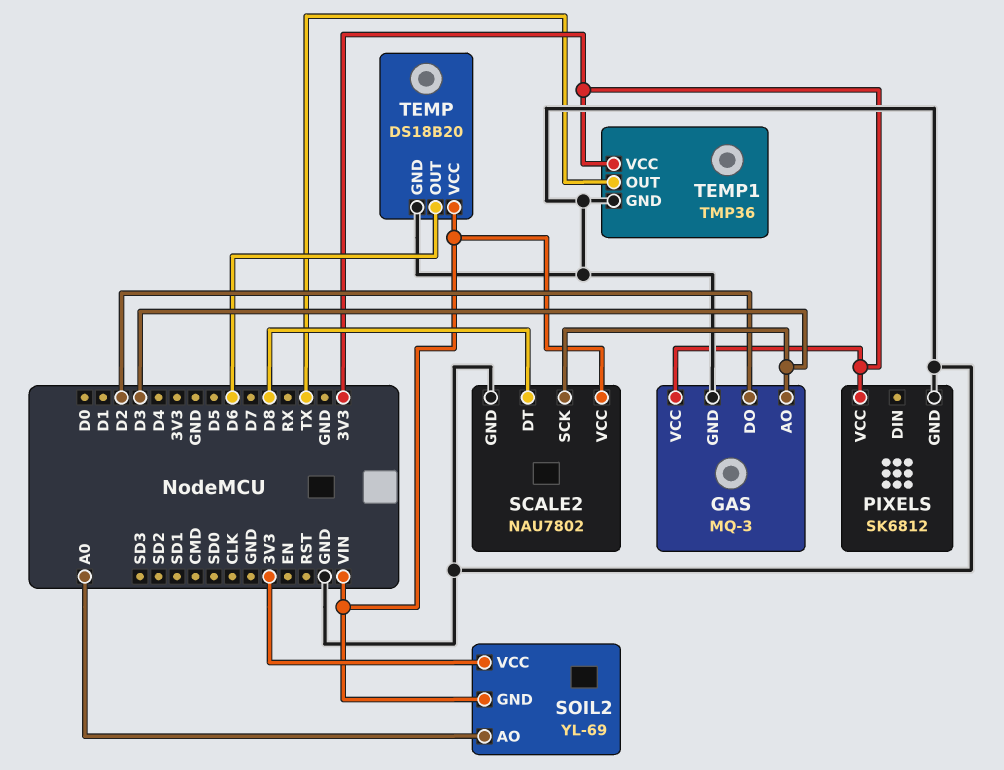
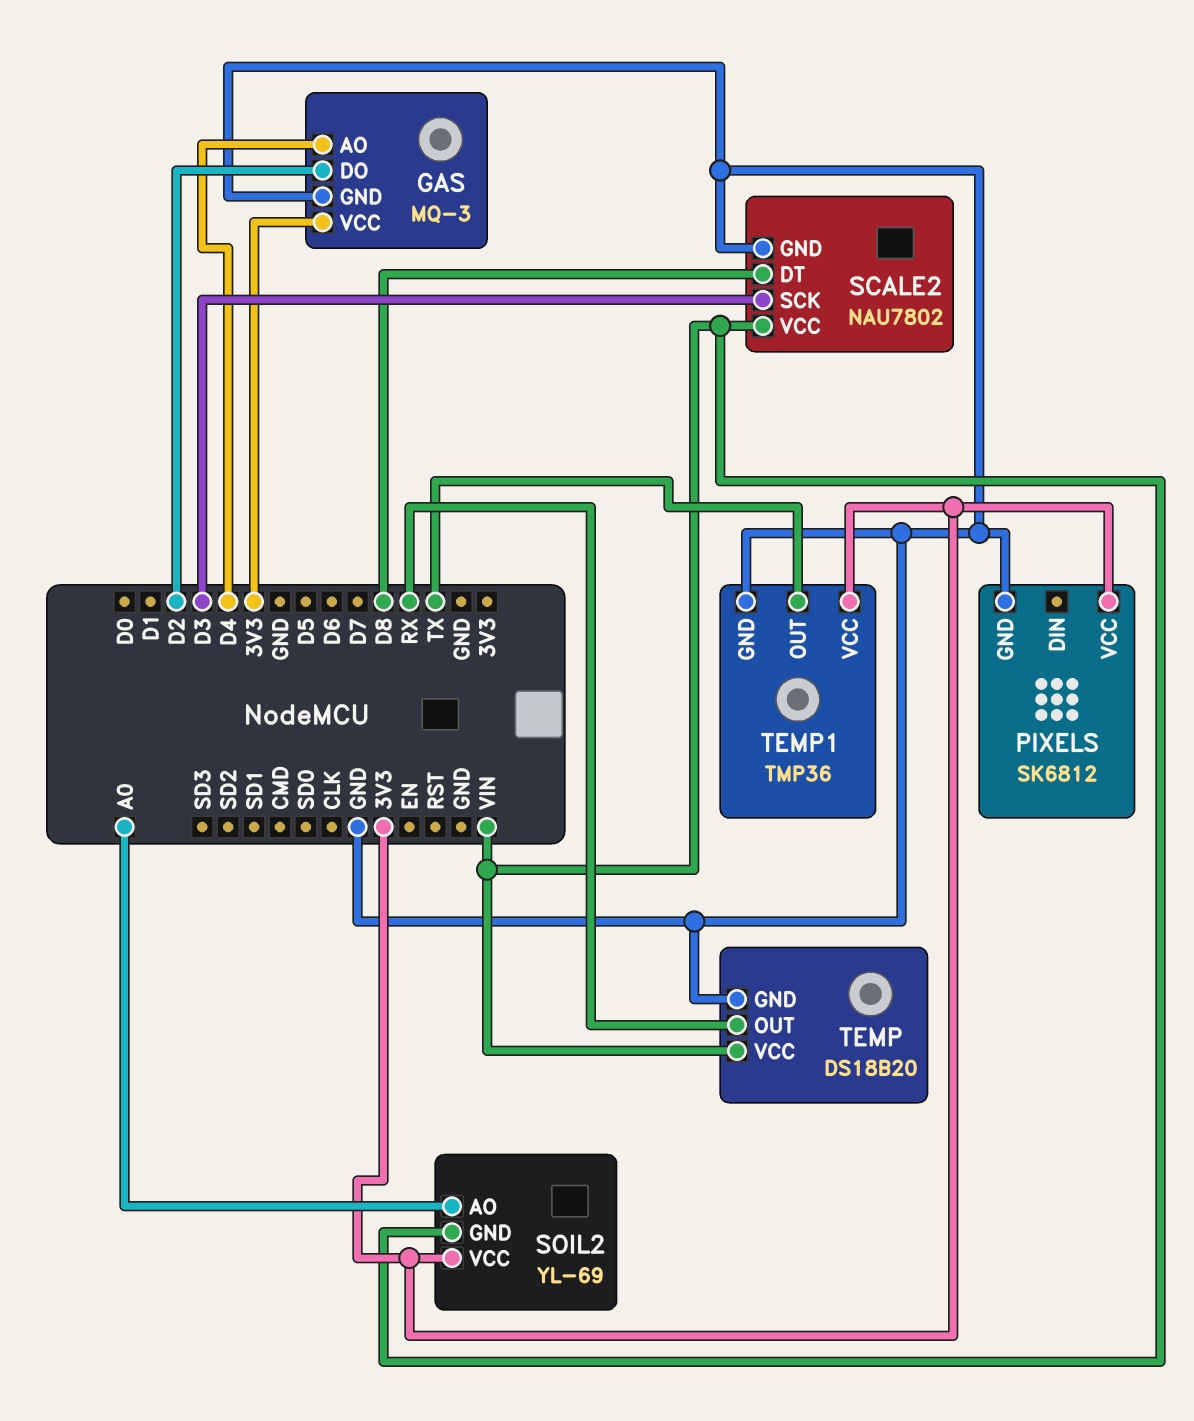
GAS pin AO: D3 -> D4
TEMP pin OUT: D6 -> RX

